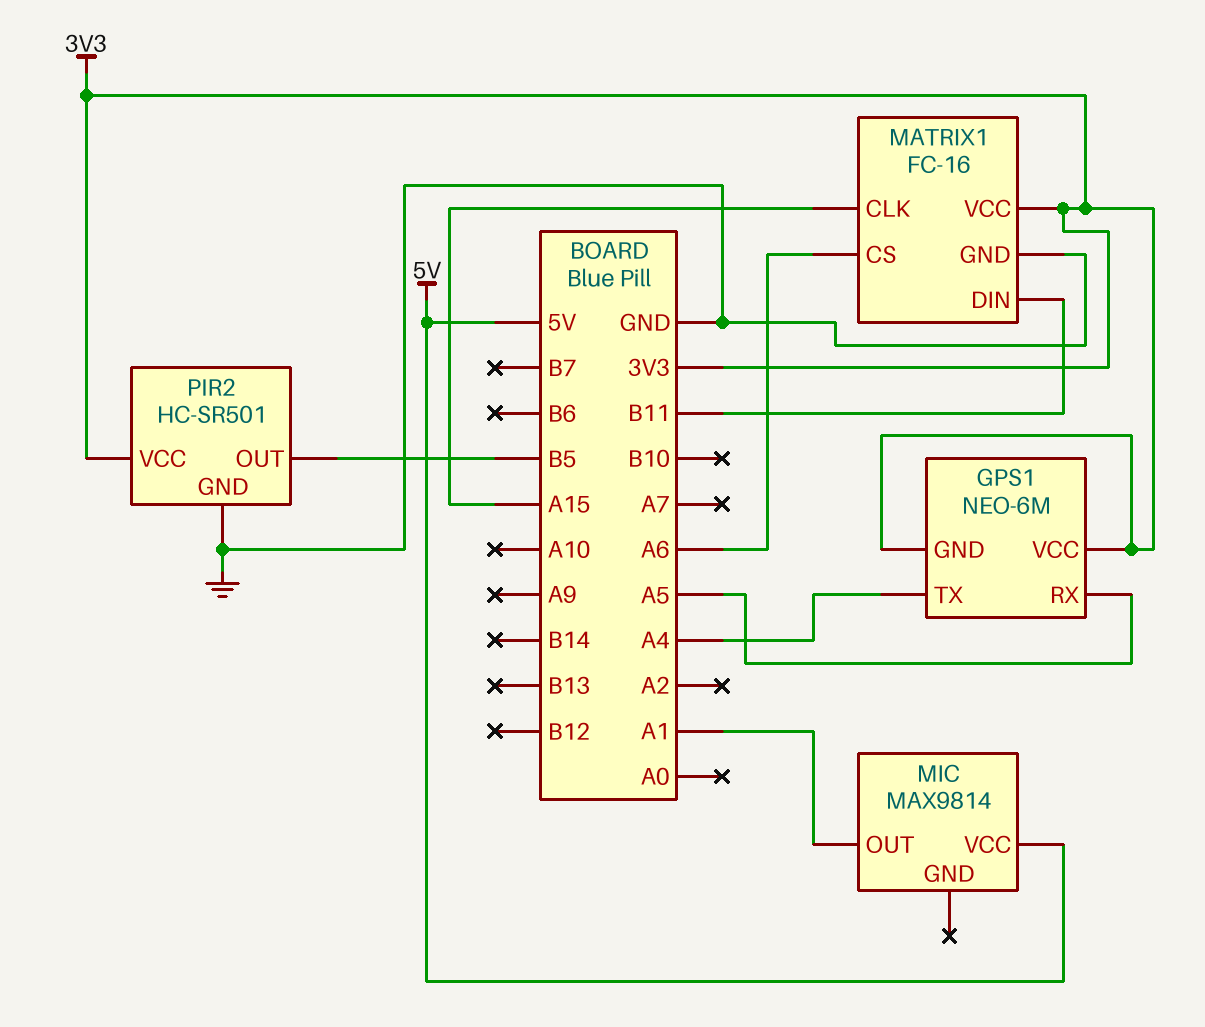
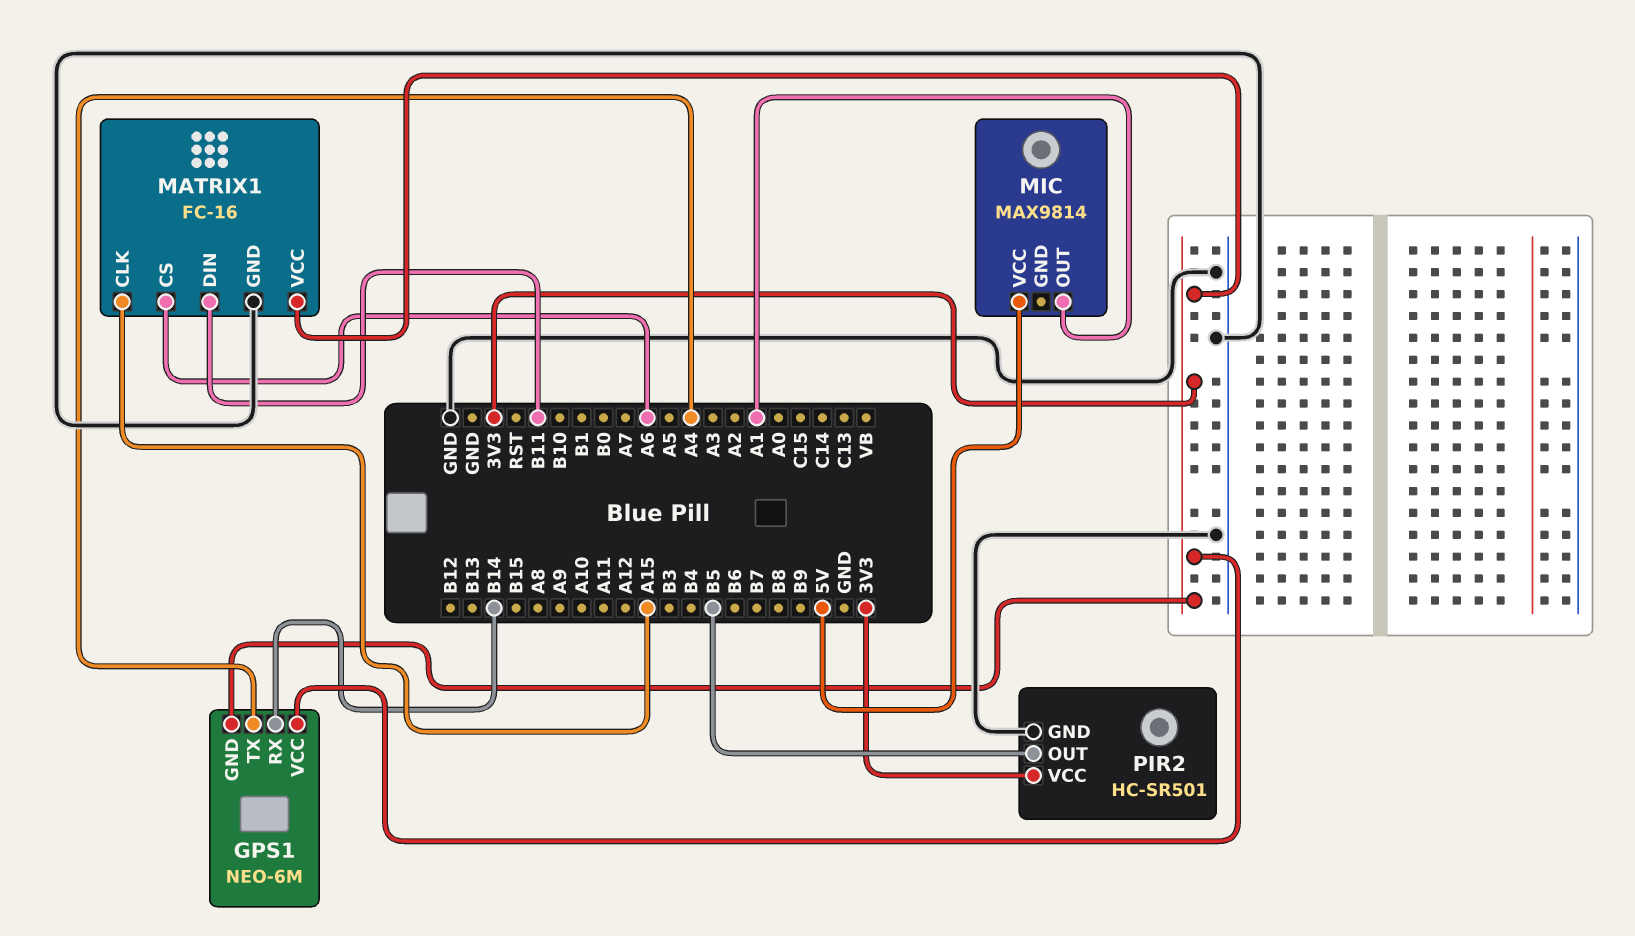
GPS1 pin RX: A5 -> B14

